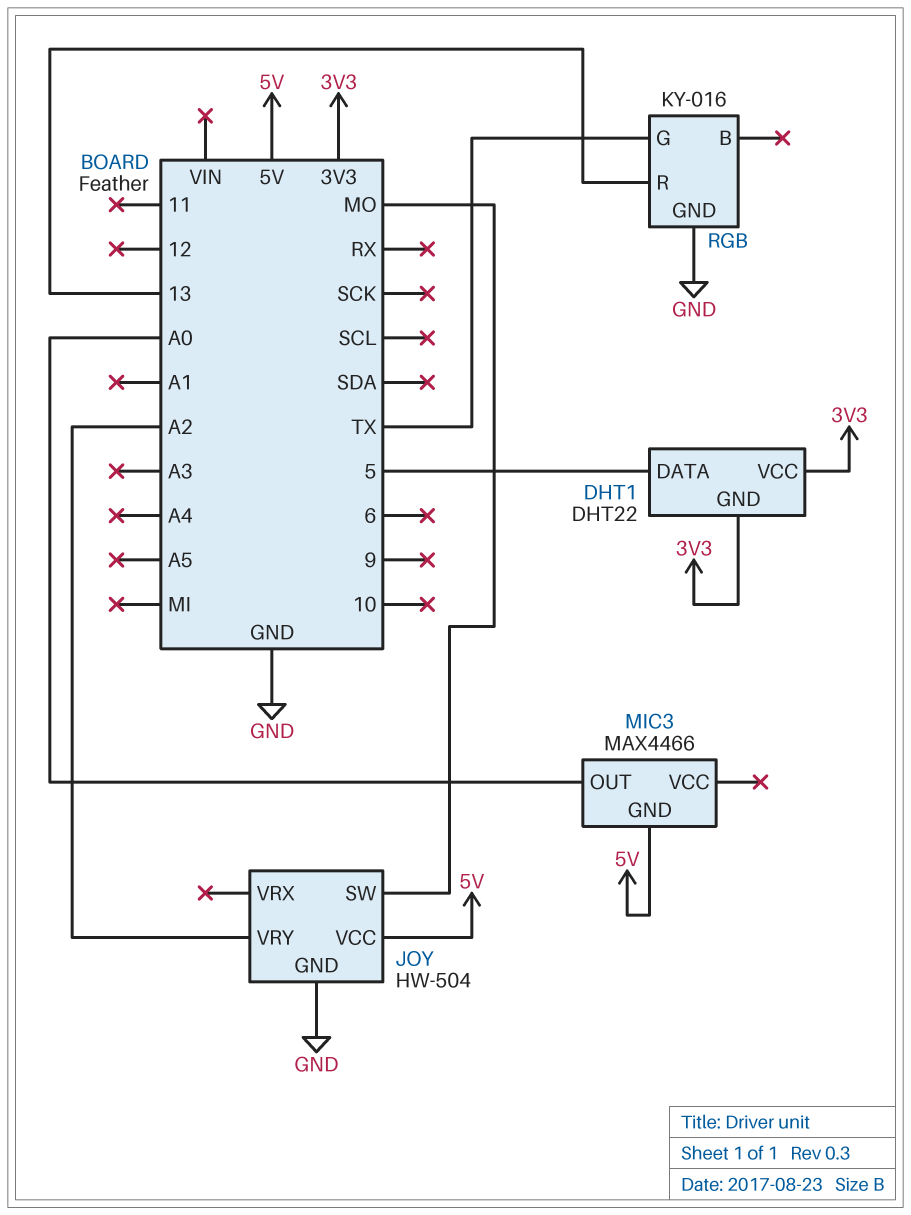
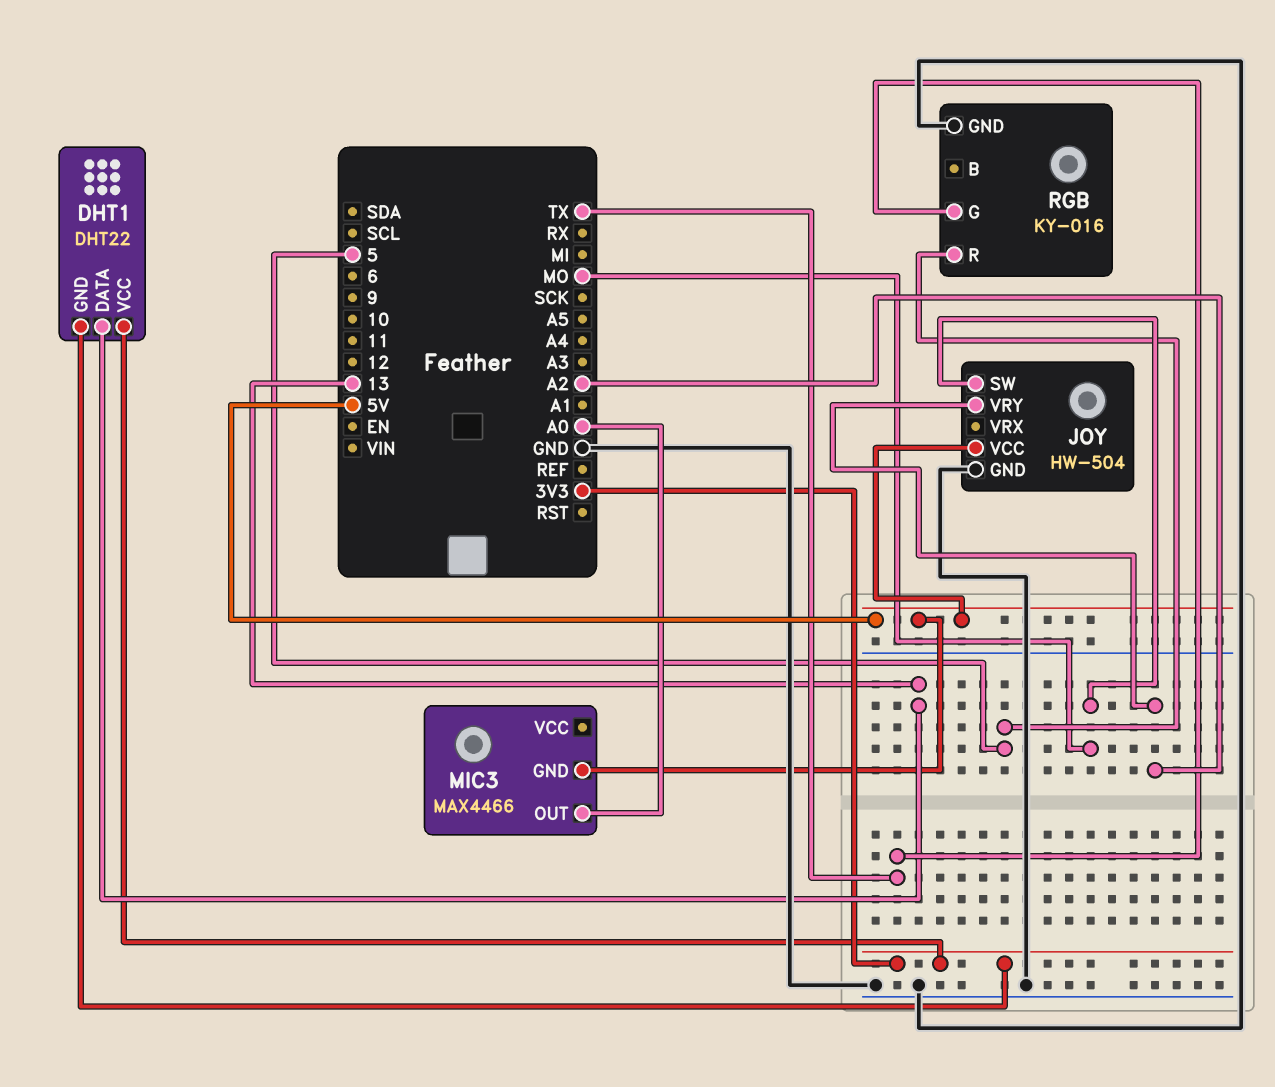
DHT1 pin DATA: 5 -> 13
RGB pin R: 13 -> 5

